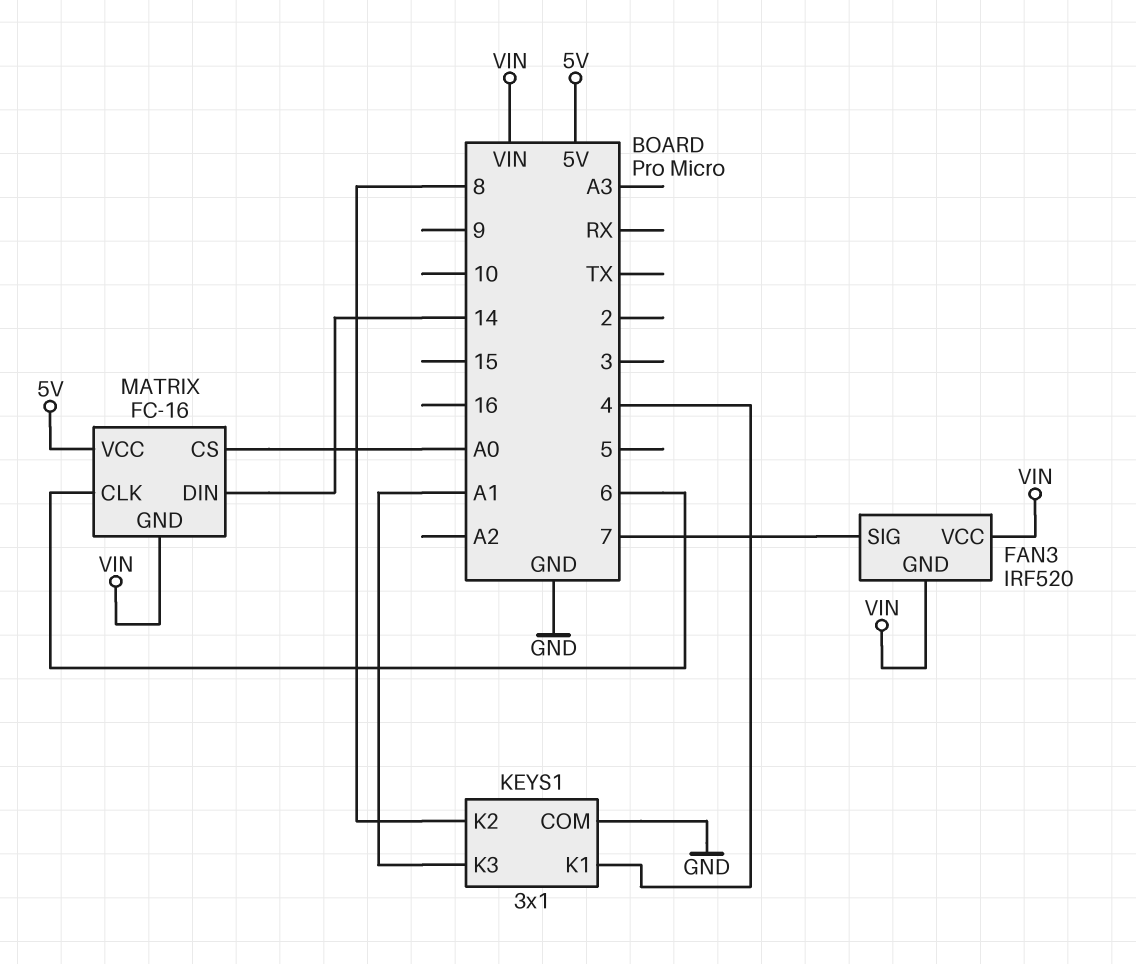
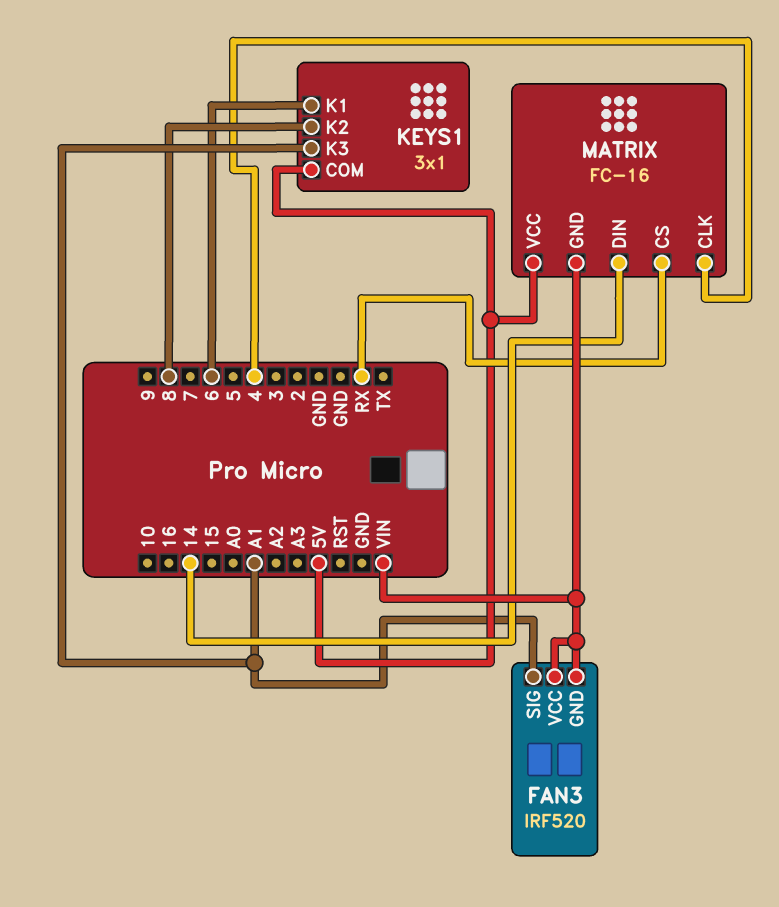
FAN3 pin SIG: 7 -> A1
KEYS1 pin COM: GND -> 5V
KEYS1 pin K1: 4 -> 6
MATRIX pin CLK: 6 -> 4
MATRIX pin CS: A0 -> RX

